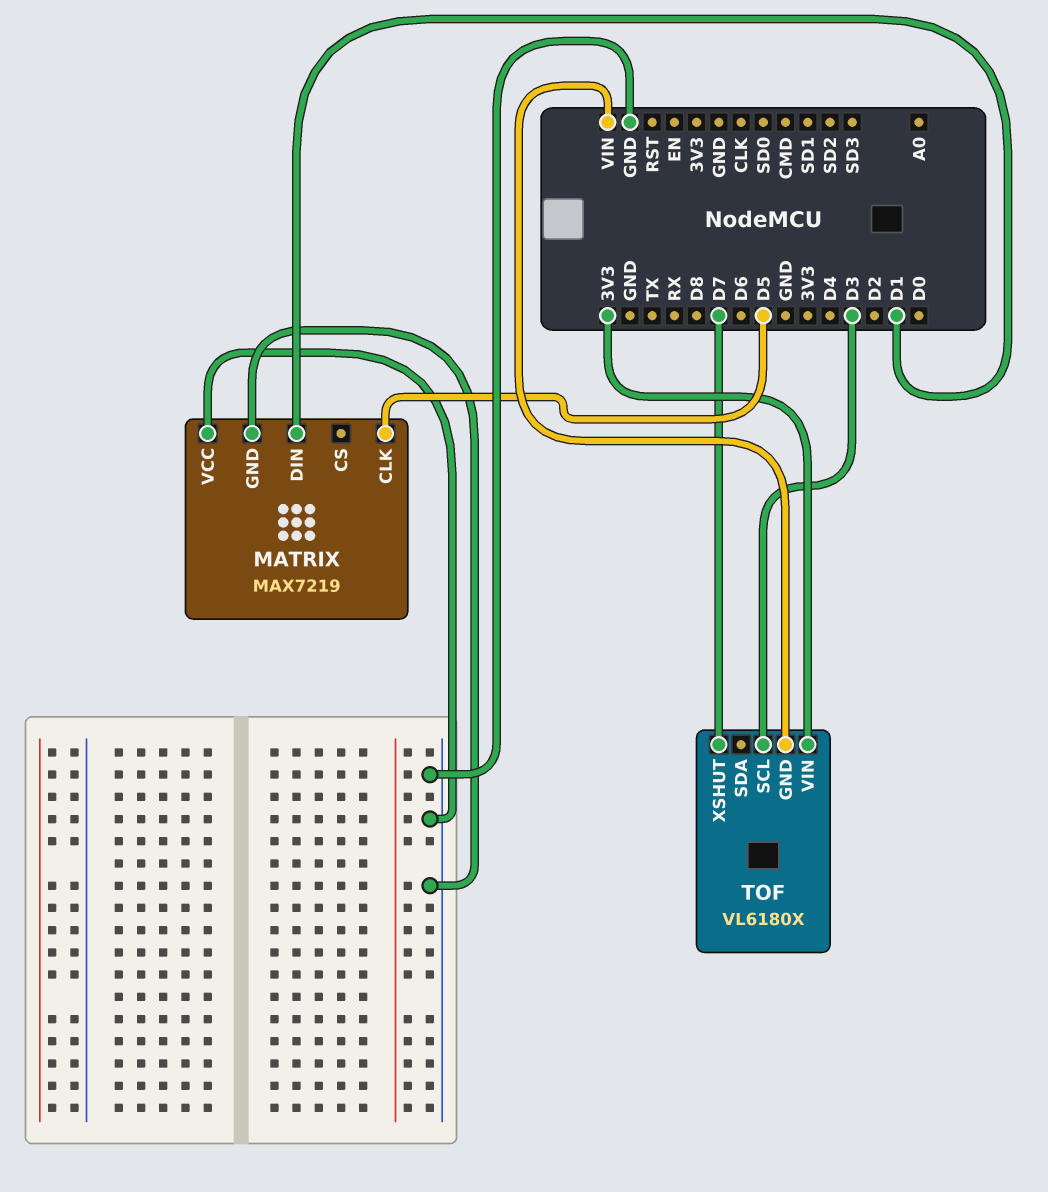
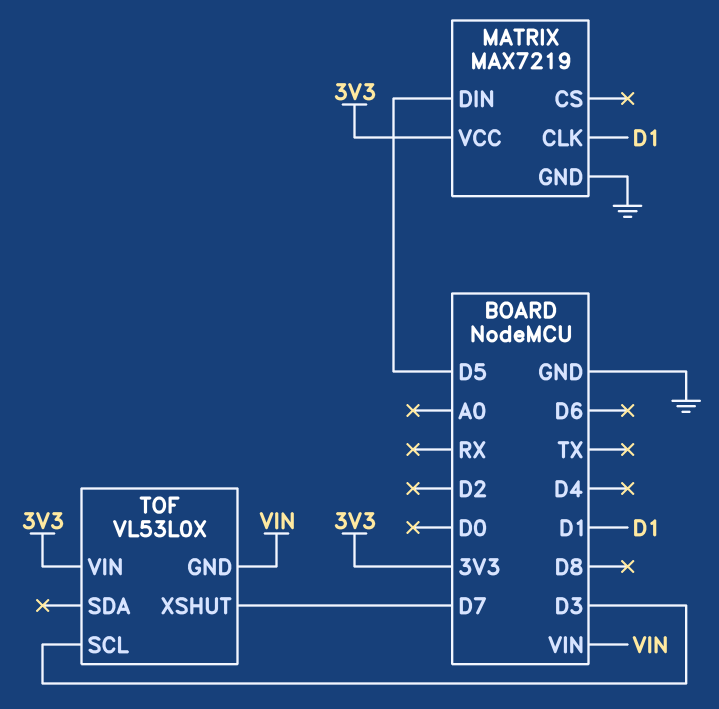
MATRIX pin CLK: D5 -> D1
MATRIX pin DIN: D1 -> D5
MATRIX pin VCC: GND -> 3V3
TOF: VL6180X -> VL53L0X

